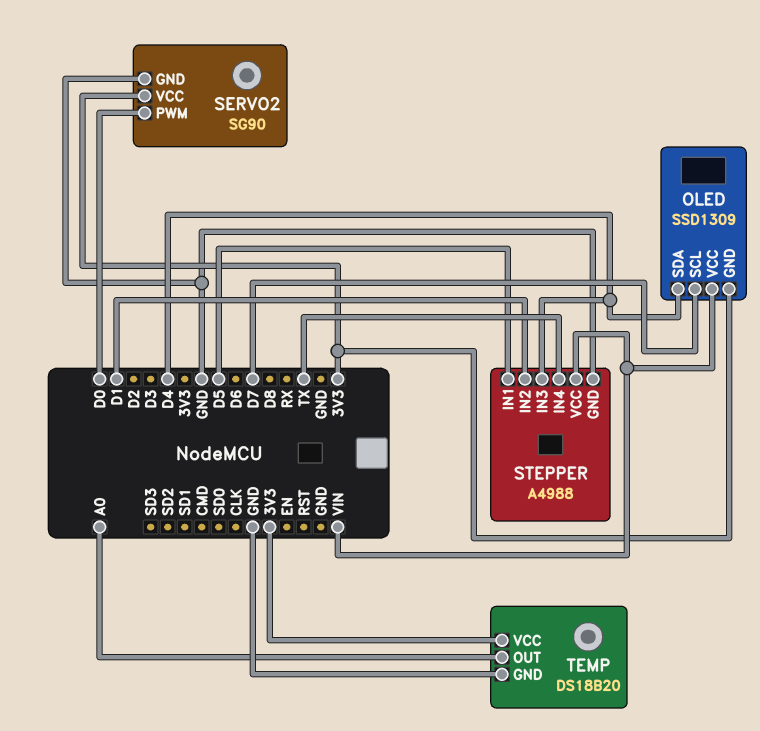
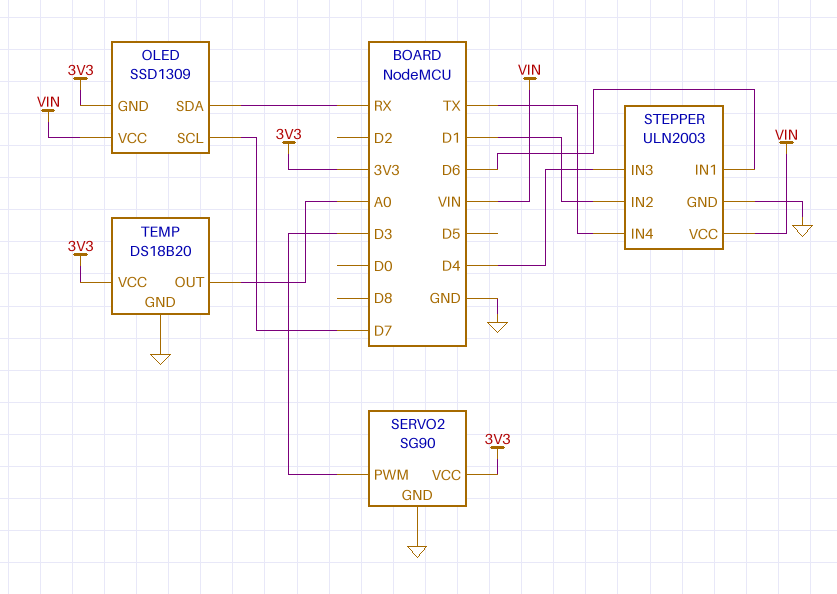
OLED pin SDA: D4 -> RX
SERVO2 pin PWM: D0 -> D3
STEPPER: A4988 -> ULN2003
STEPPER pin IN1: D5 -> D6

